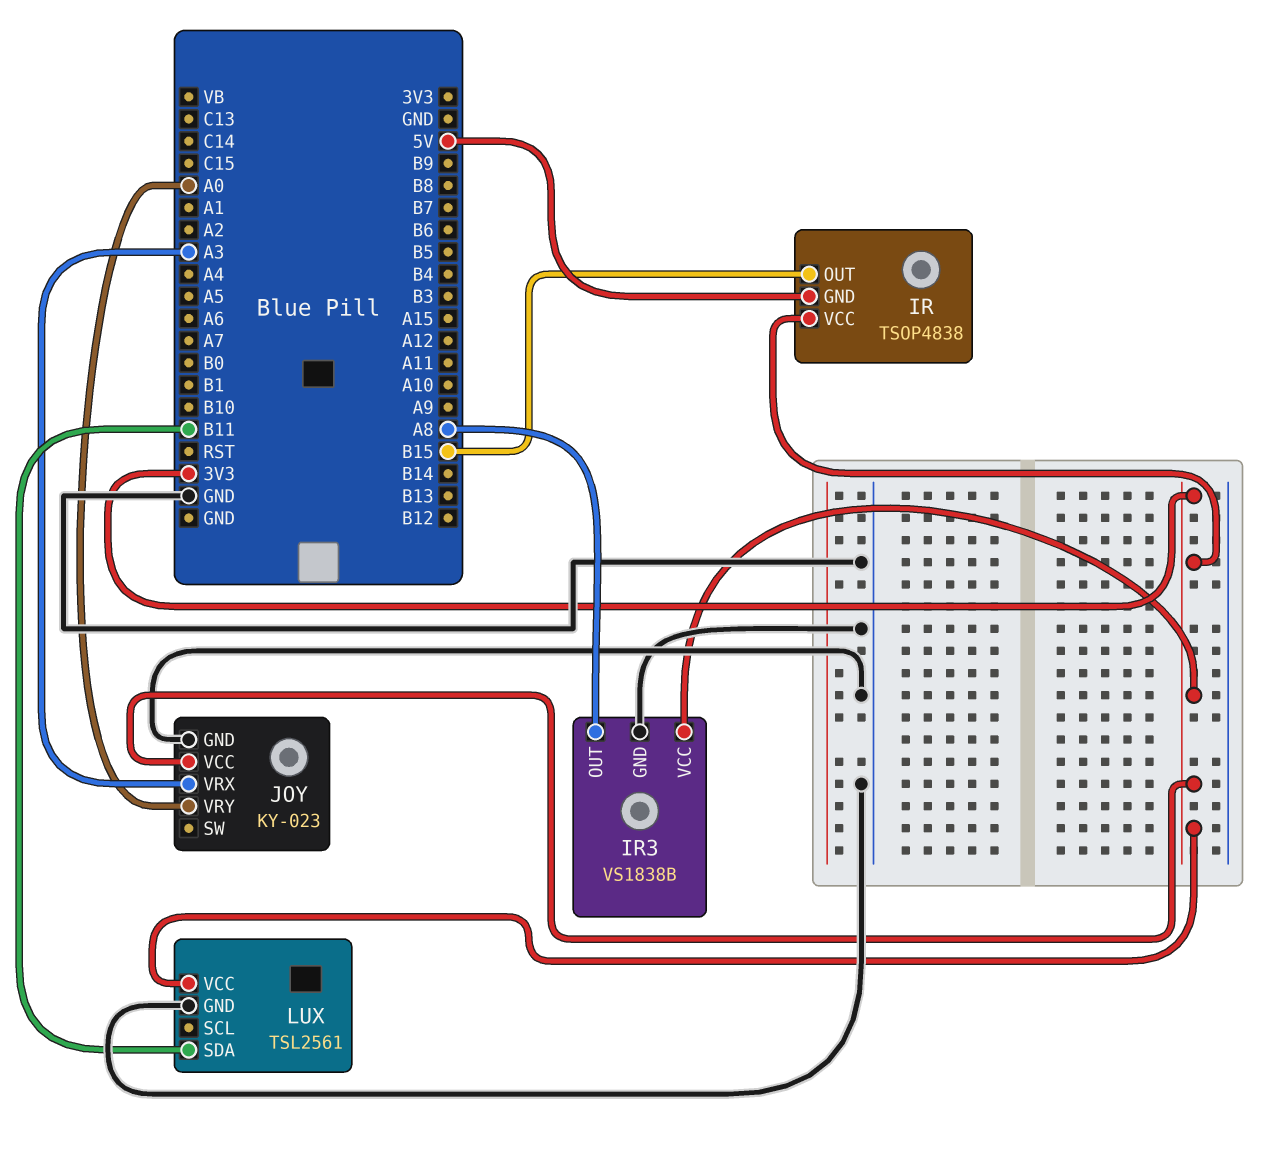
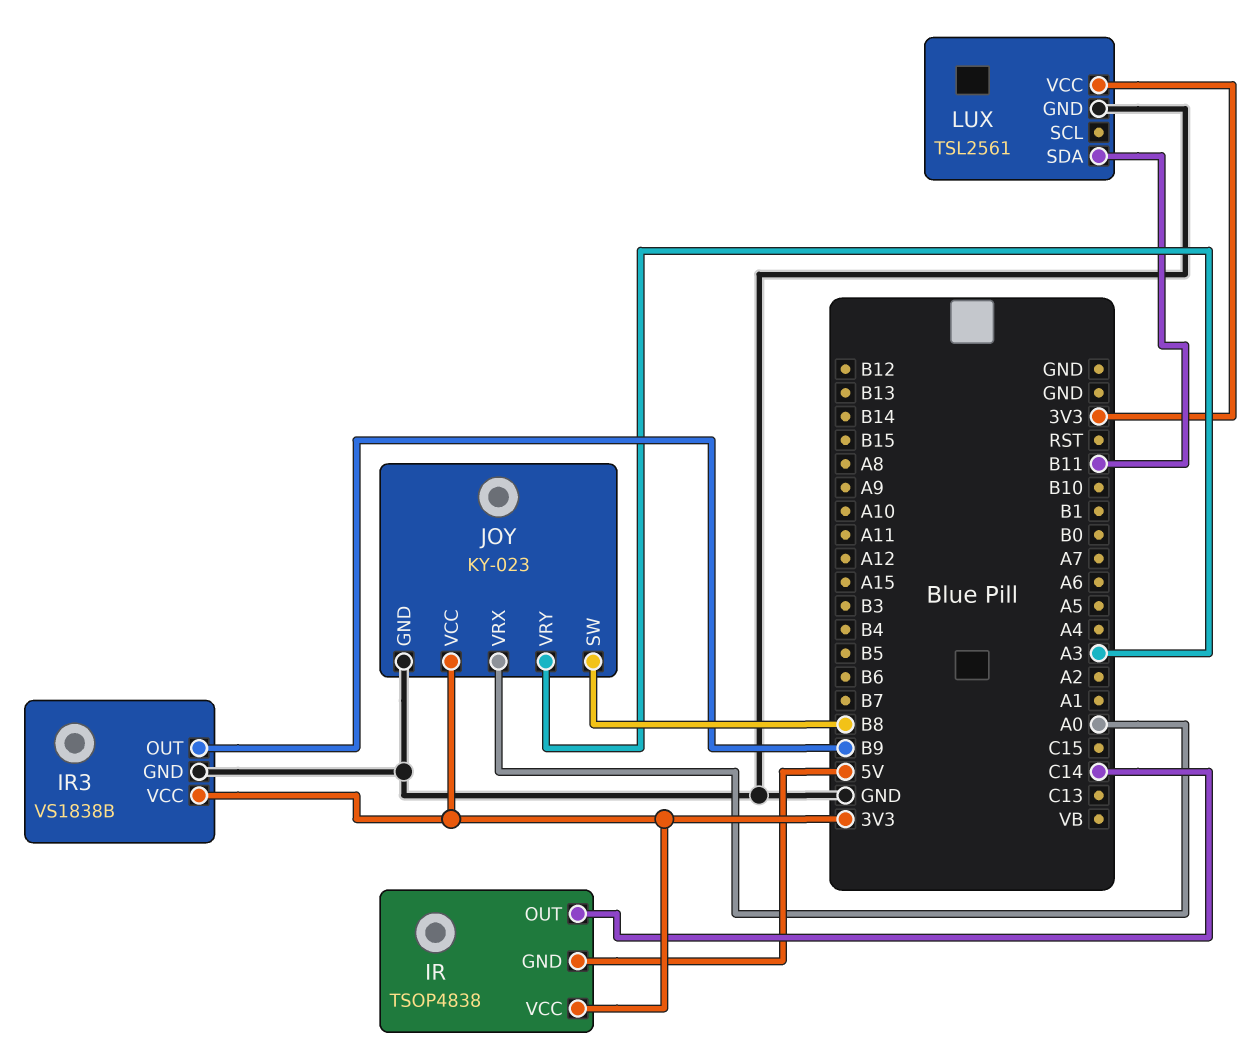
IR pin OUT: B15 -> C14
IR3 pin OUT: A8 -> B9
JOY pin SW: none -> B8
JOY pin VRX: A3 -> A0
JOY pin VRY: A0 -> A3

